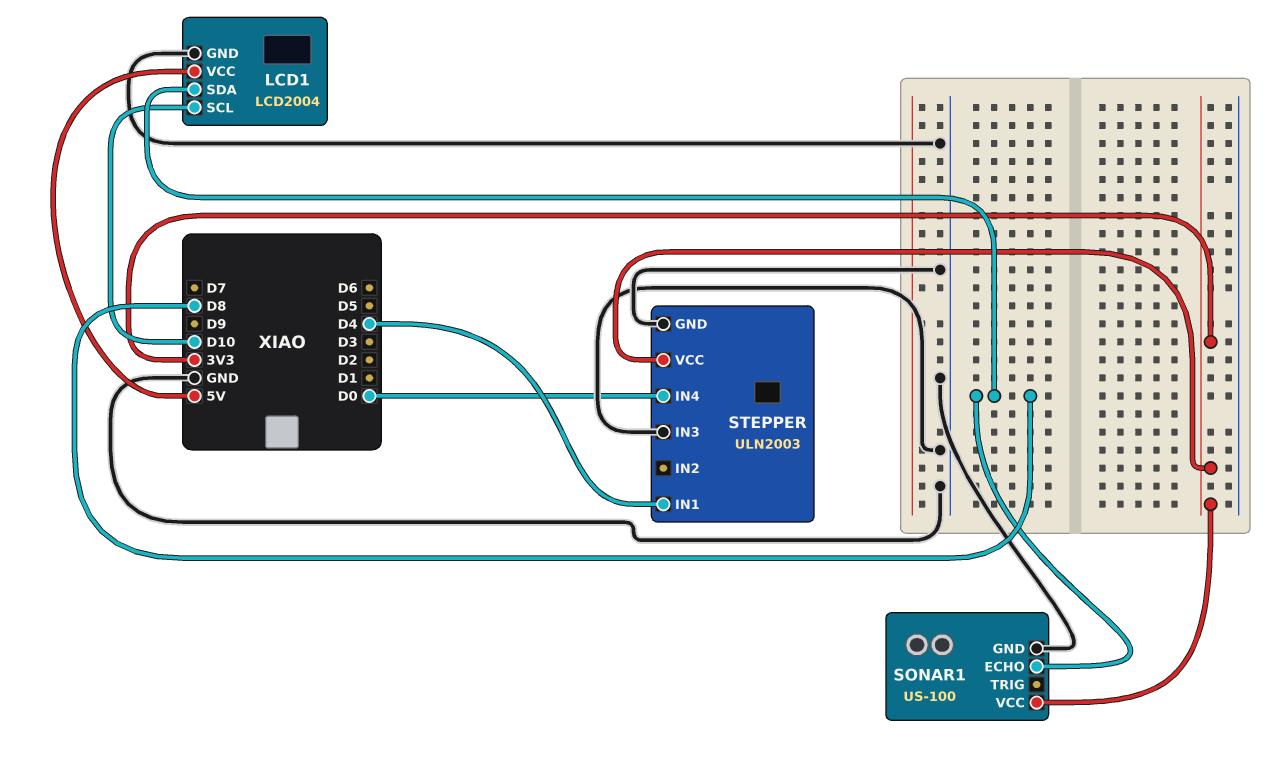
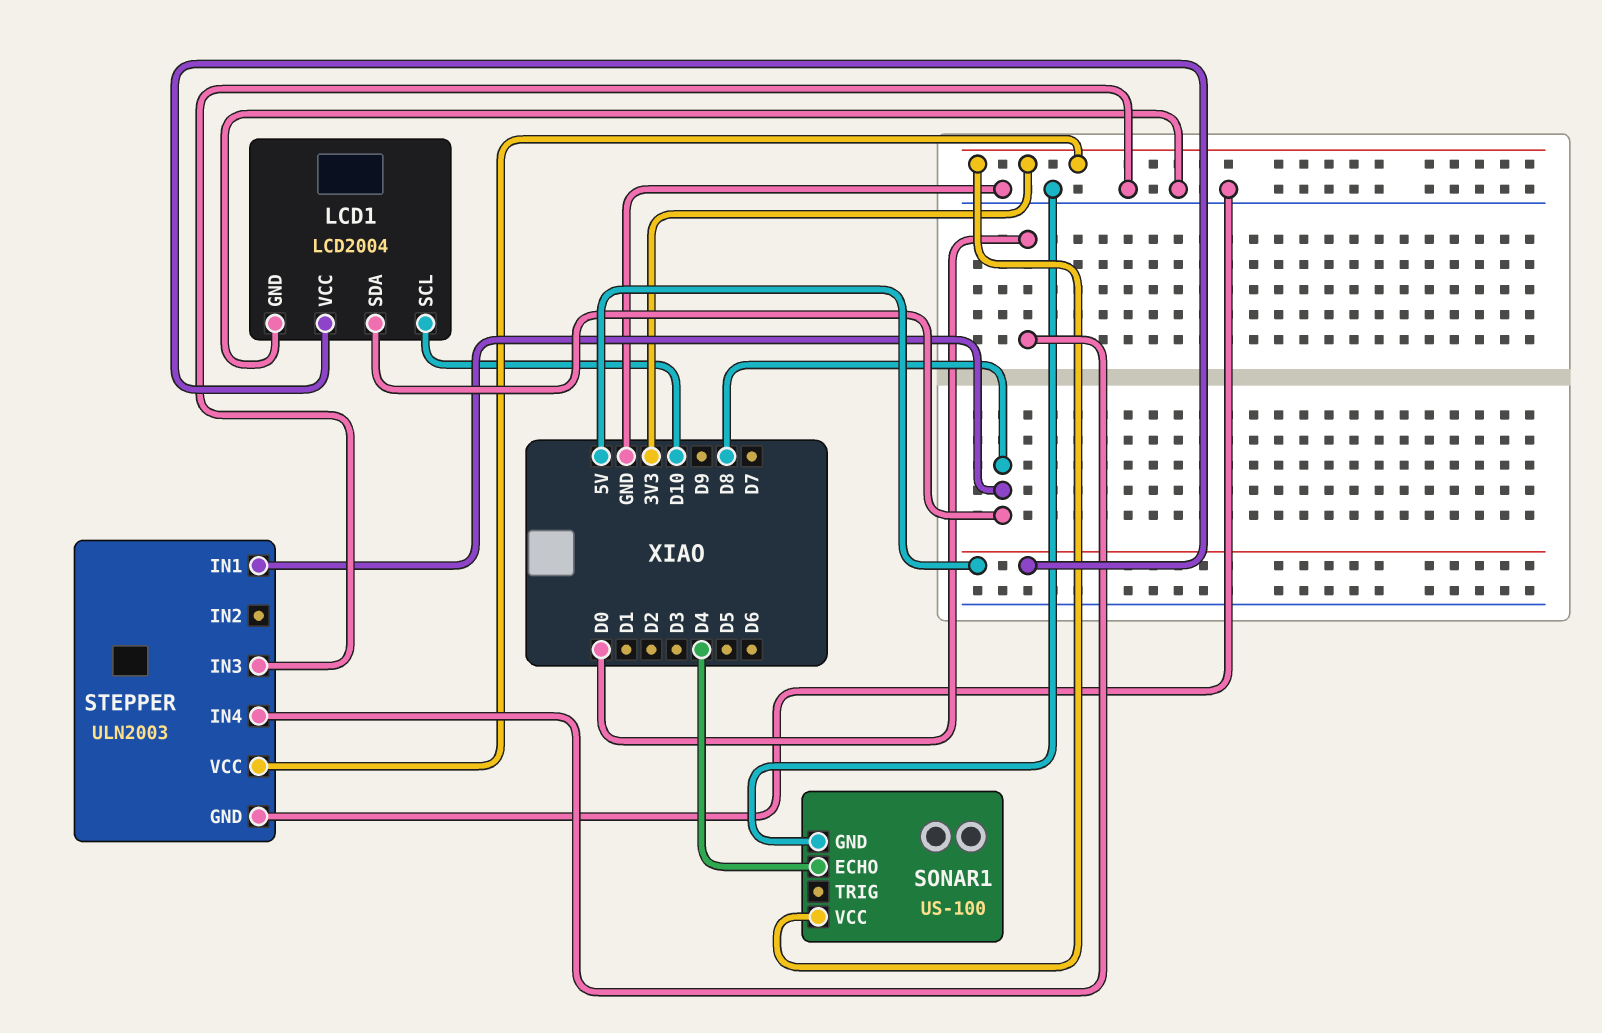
SONAR1 pin ECHO: D8 -> D4
STEPPER pin IN1: D4 -> D8

